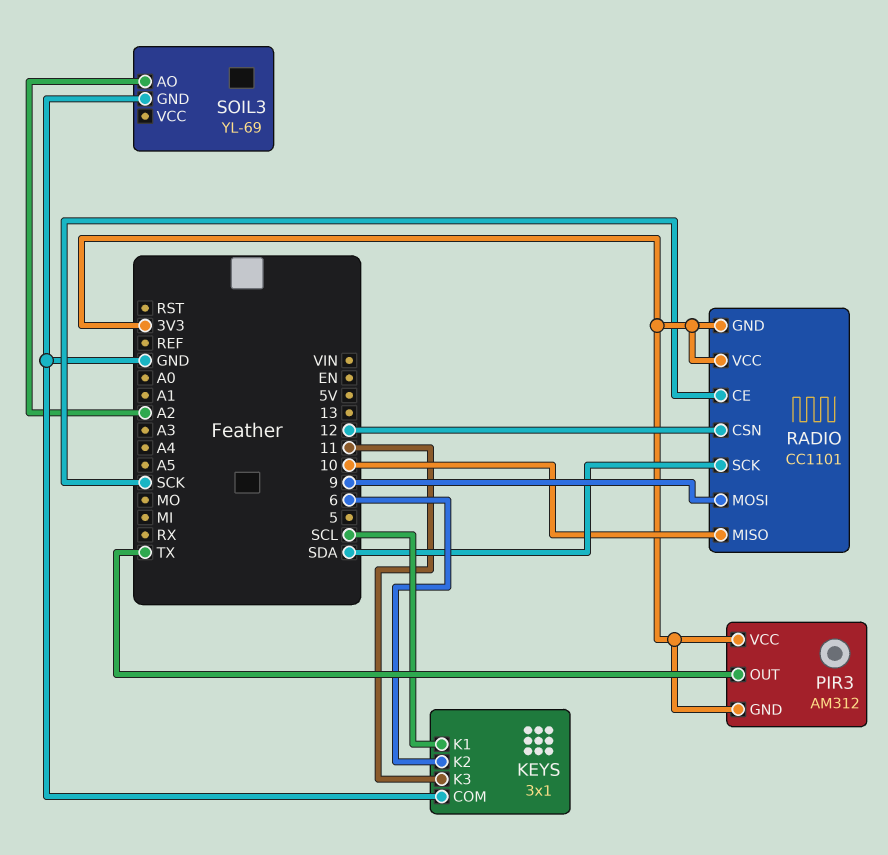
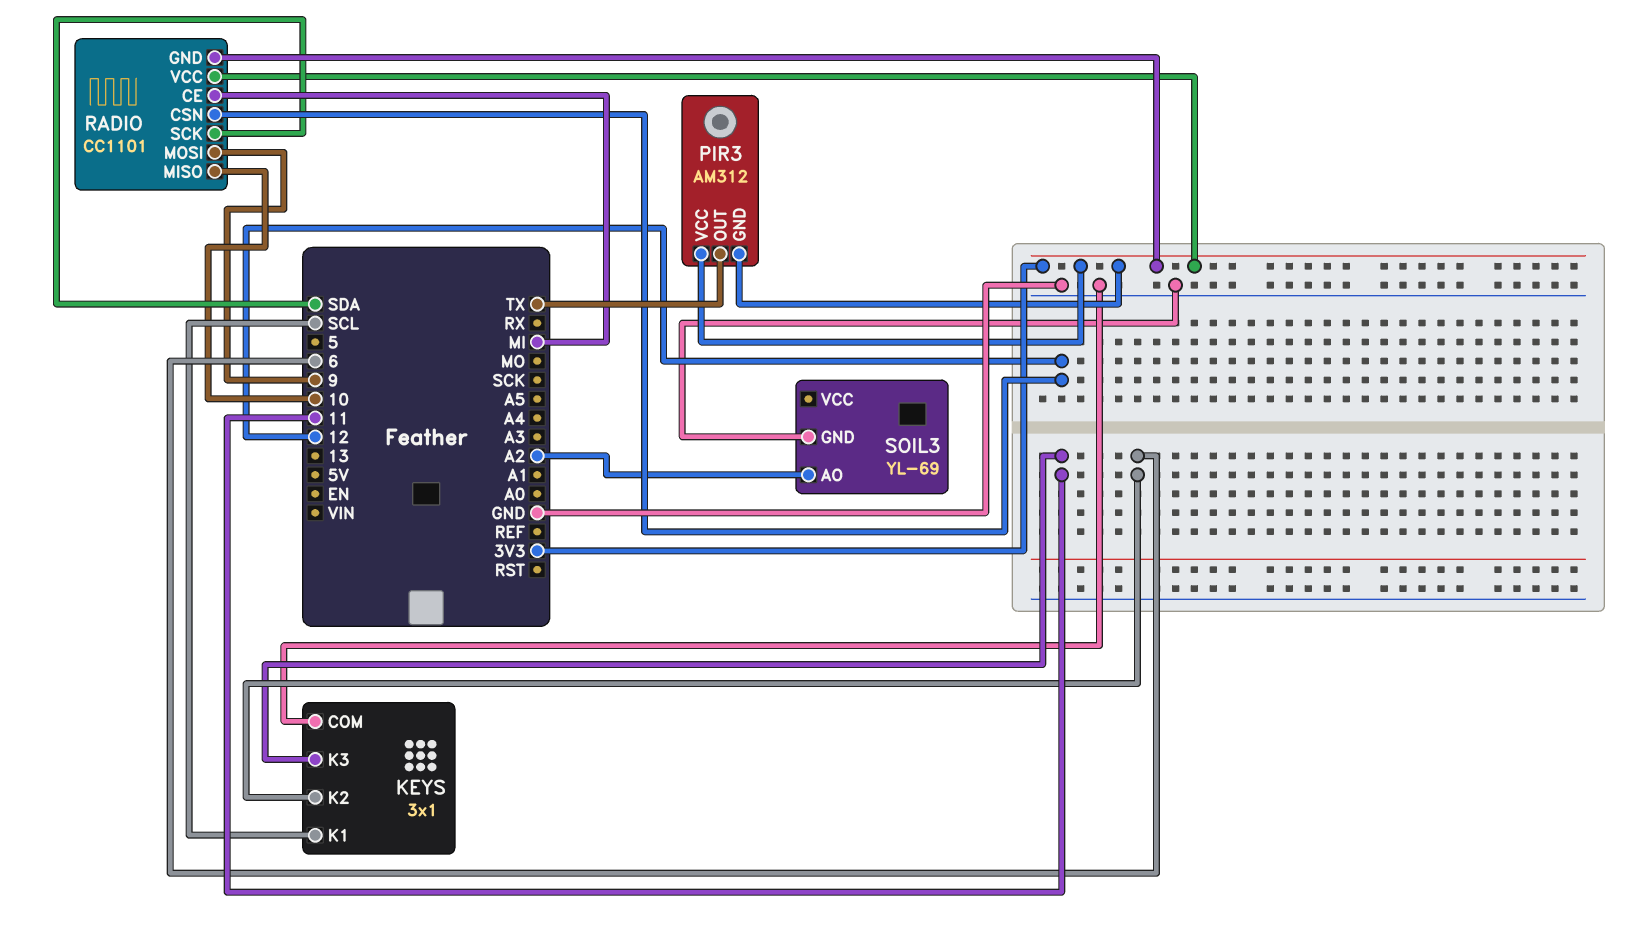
RADIO pin CE: SCK -> MI

